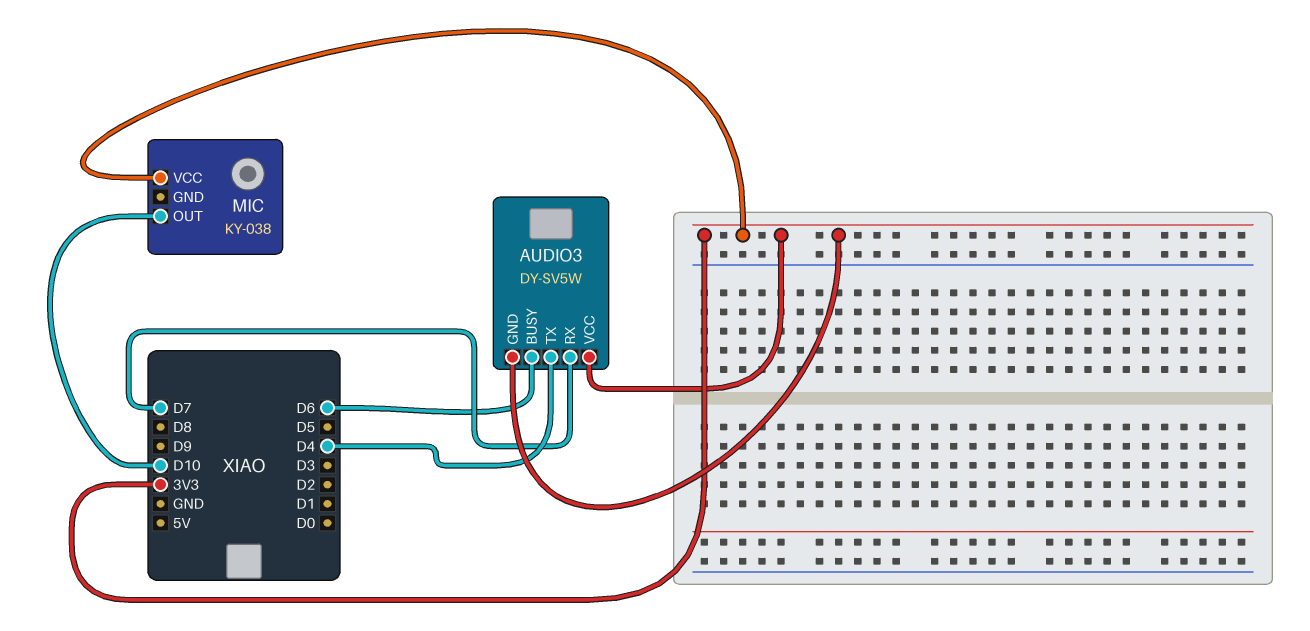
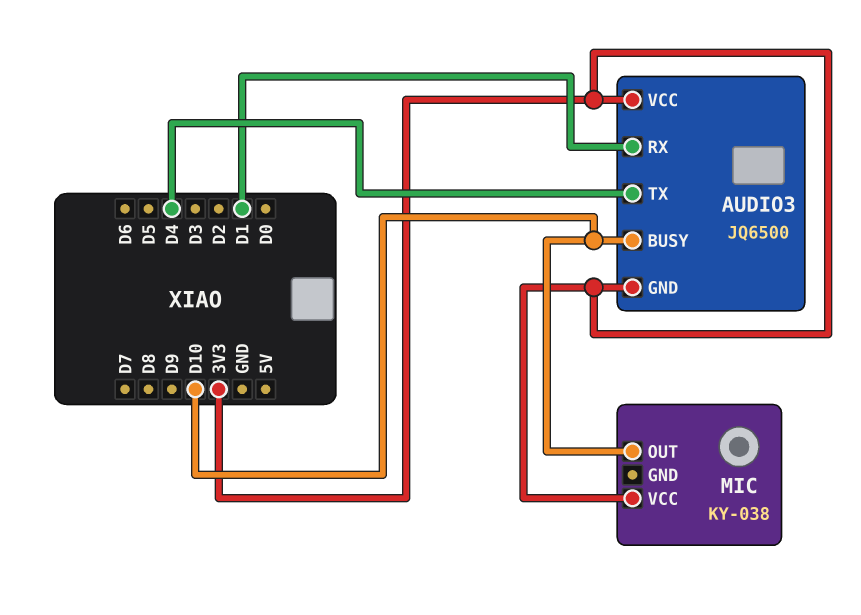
AUDIO3: DY-SV5W -> JQ6500
AUDIO3 pin BUSY: D6 -> D10
AUDIO3 pin RX: D7 -> D1

